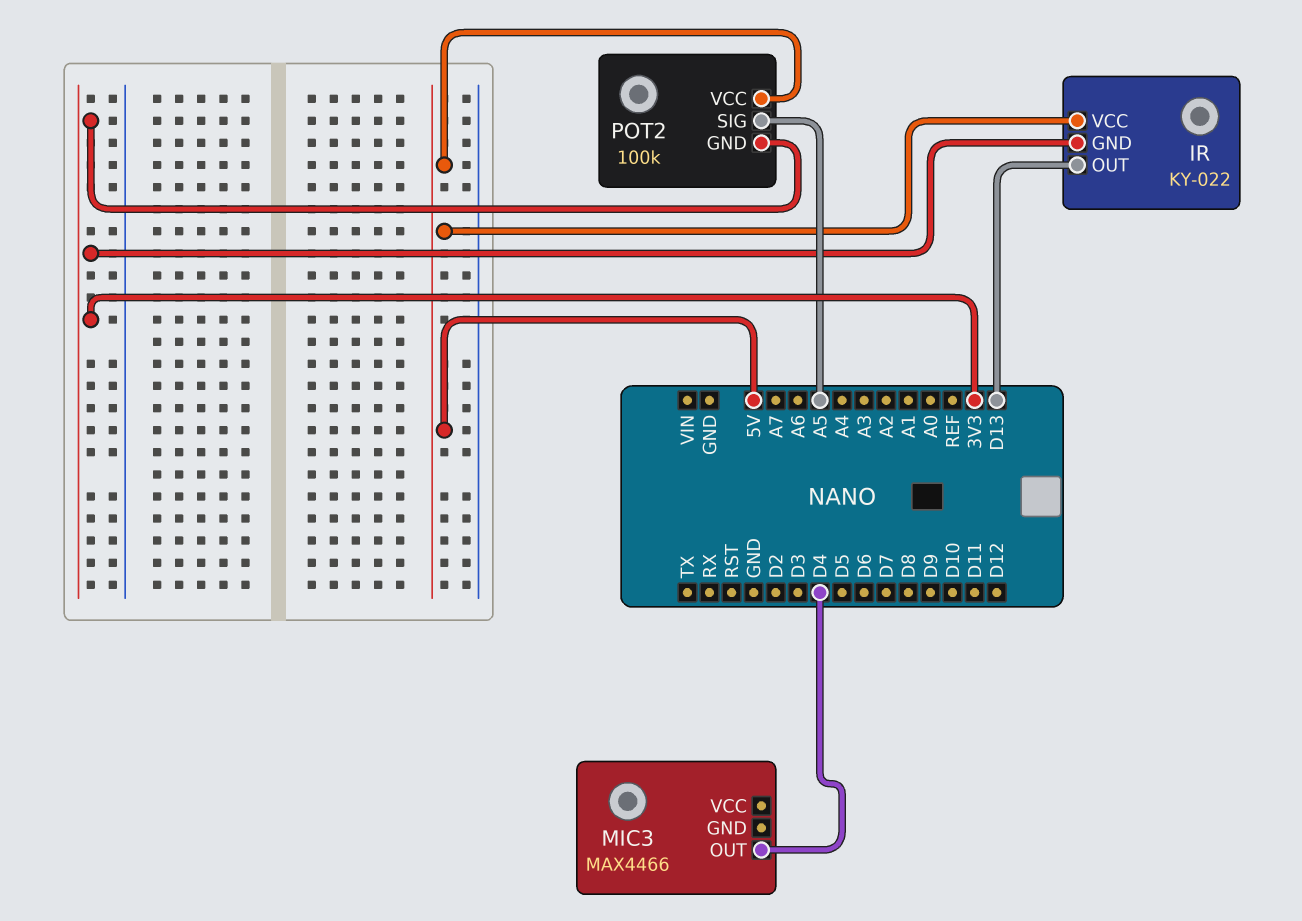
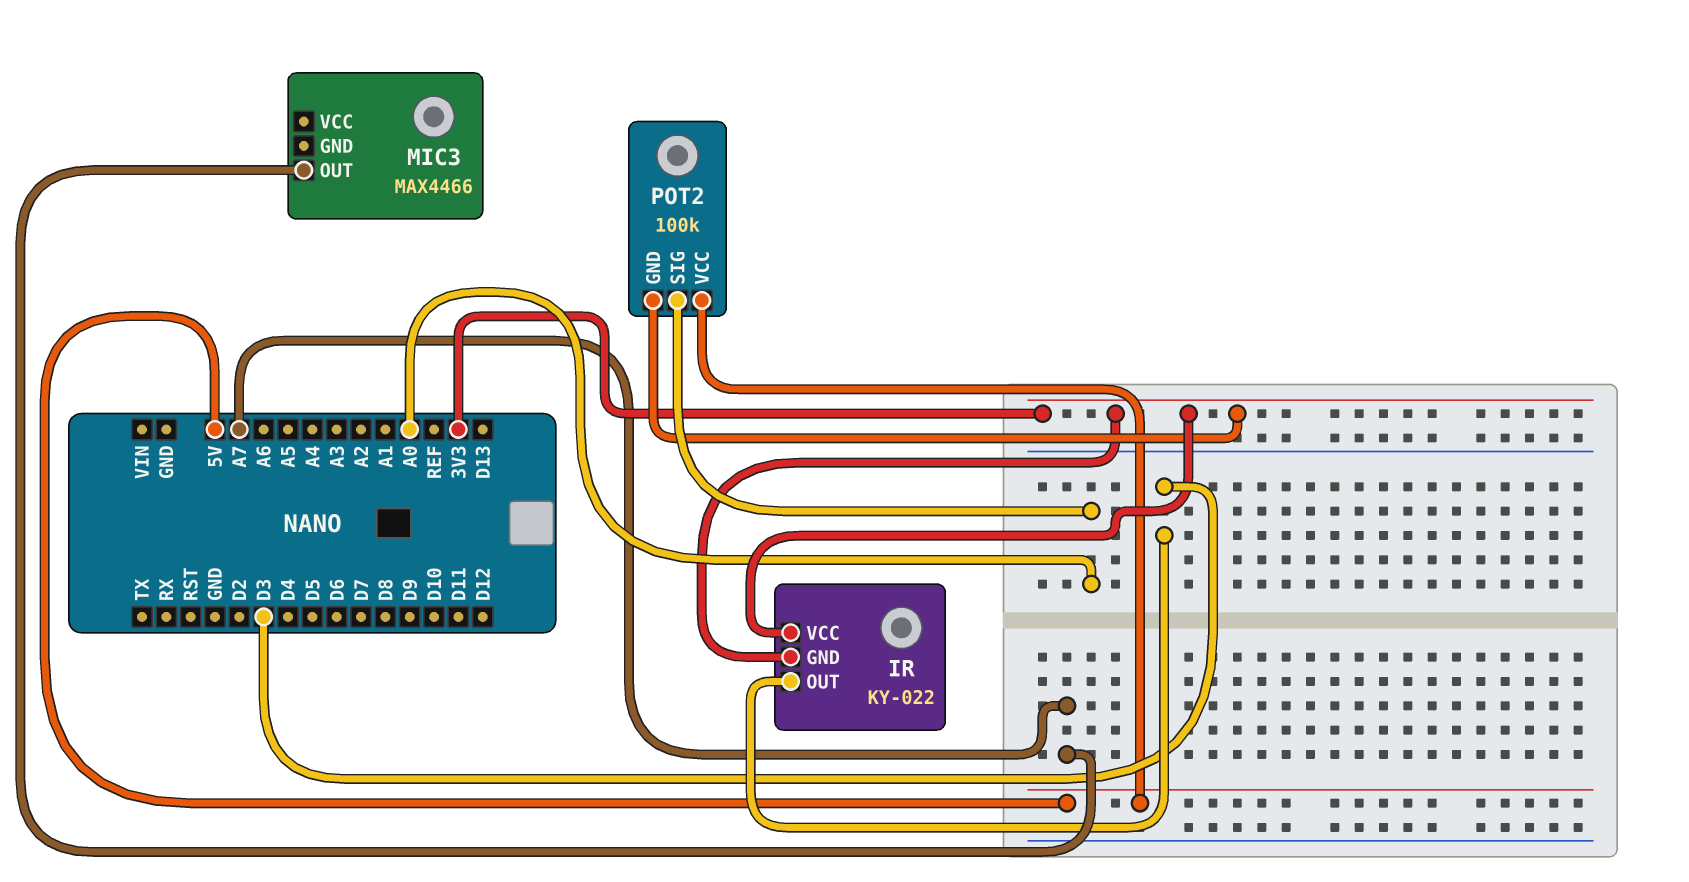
IR pin OUT: D13 -> D3
IR pin VCC: 5V -> 3V3
MIC3 pin OUT: D4 -> A7
POT2 pin SIG: A5 -> A0

